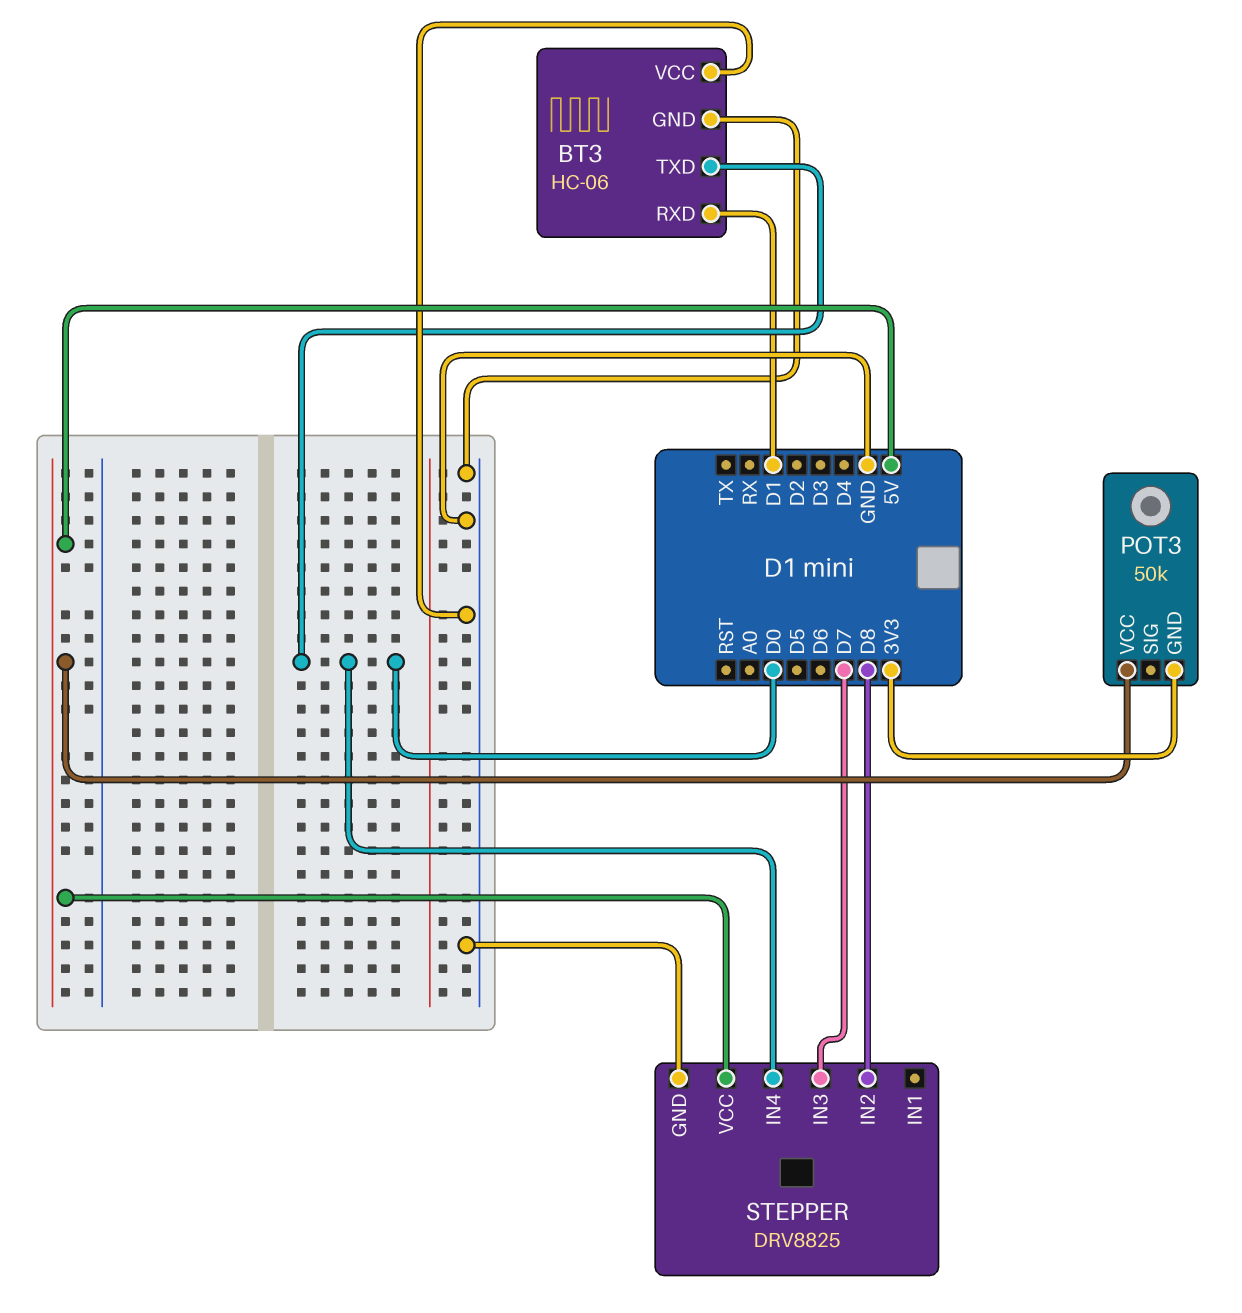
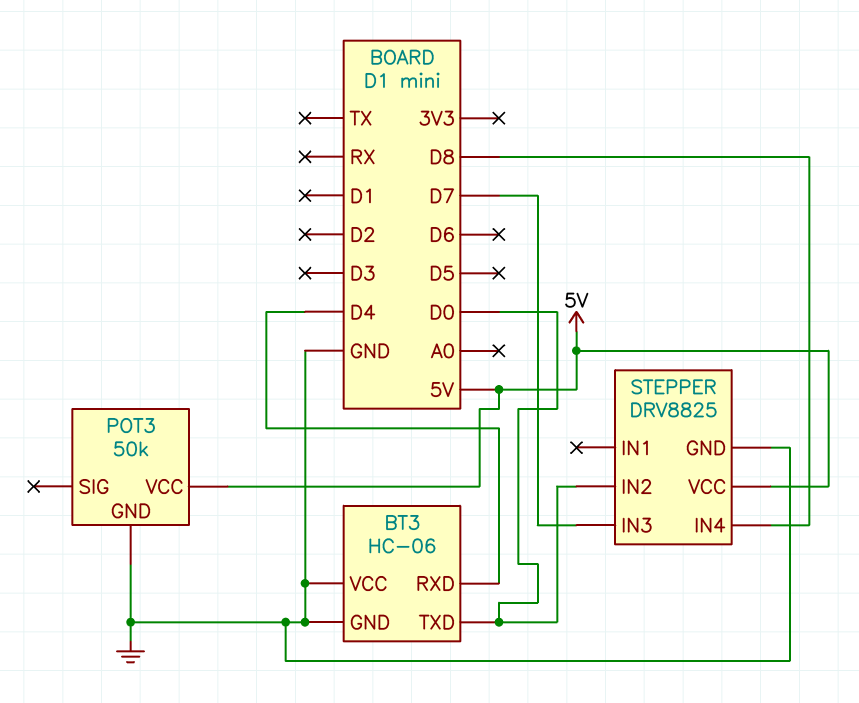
BT3 pin RXD: D1 -> D4
POT3 pin GND: 3V3 -> GND
STEPPER pin IN2: D8 -> D0
STEPPER pin IN4: D0 -> D8

